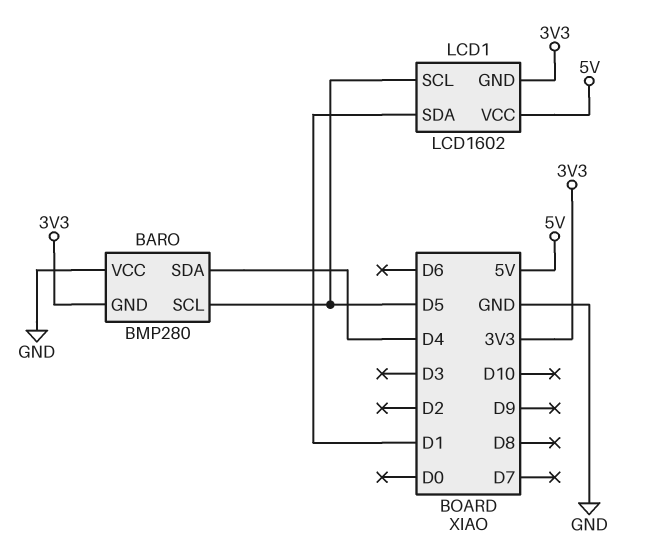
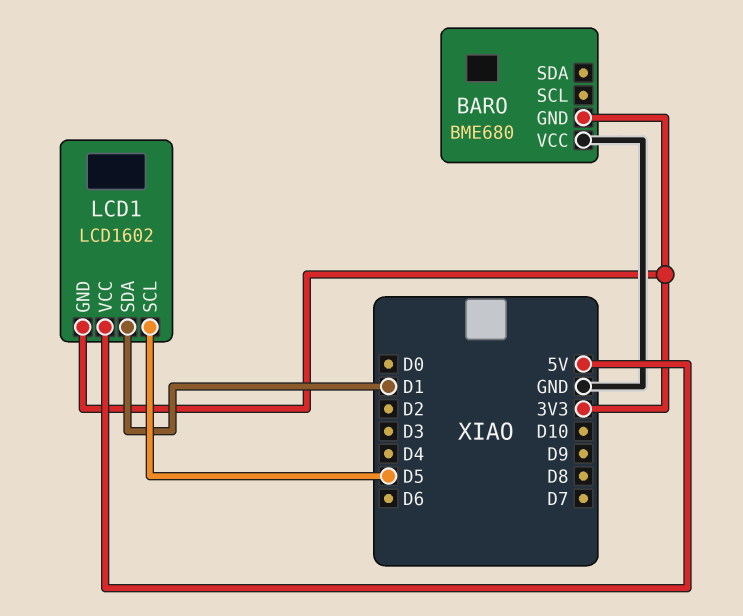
BARO: BMP280 -> BME680
BARO pin SCL: D5 -> none
BARO pin SDA: D4 -> none

